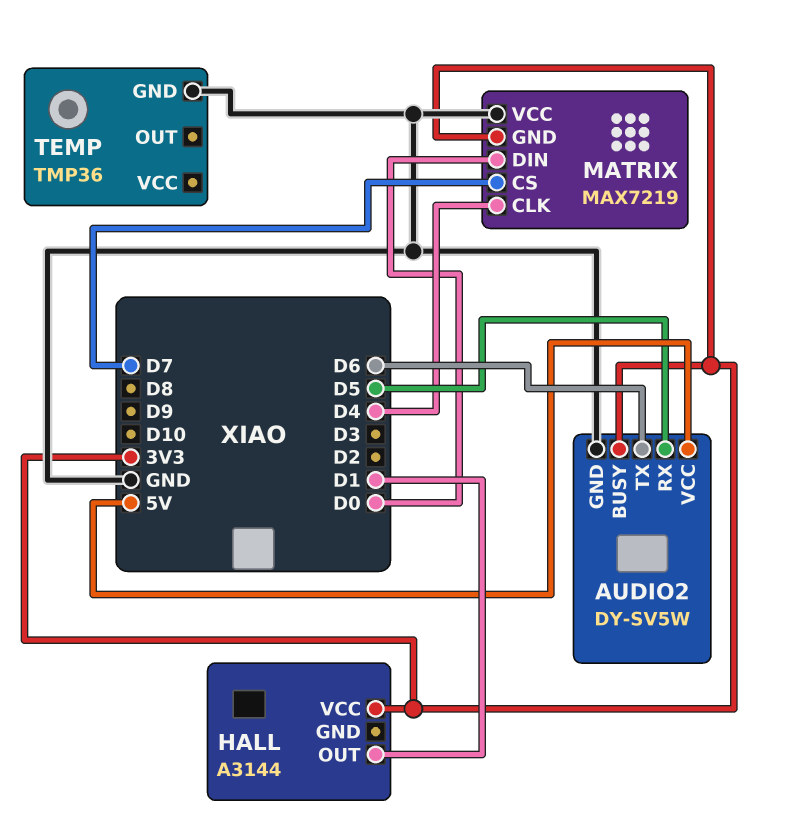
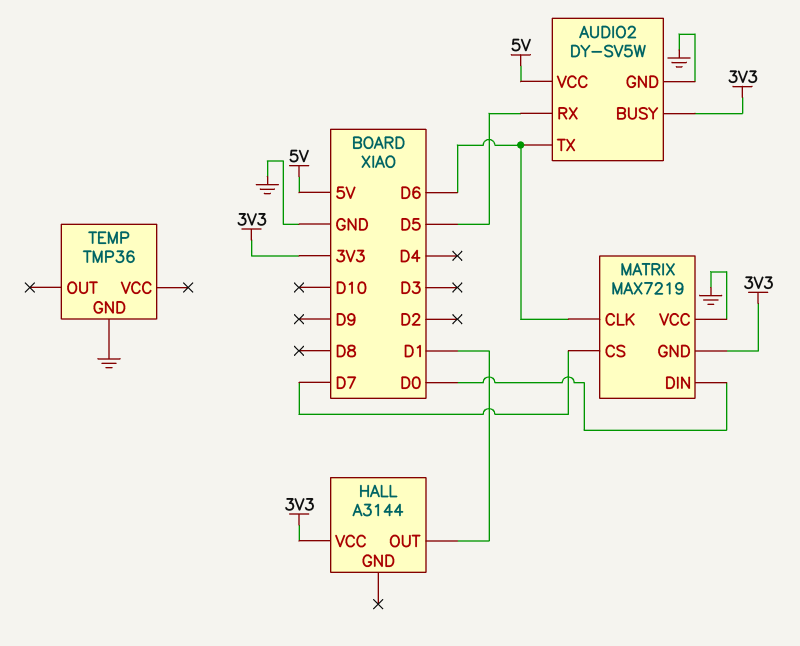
MATRIX pin CLK: D4 -> D6

